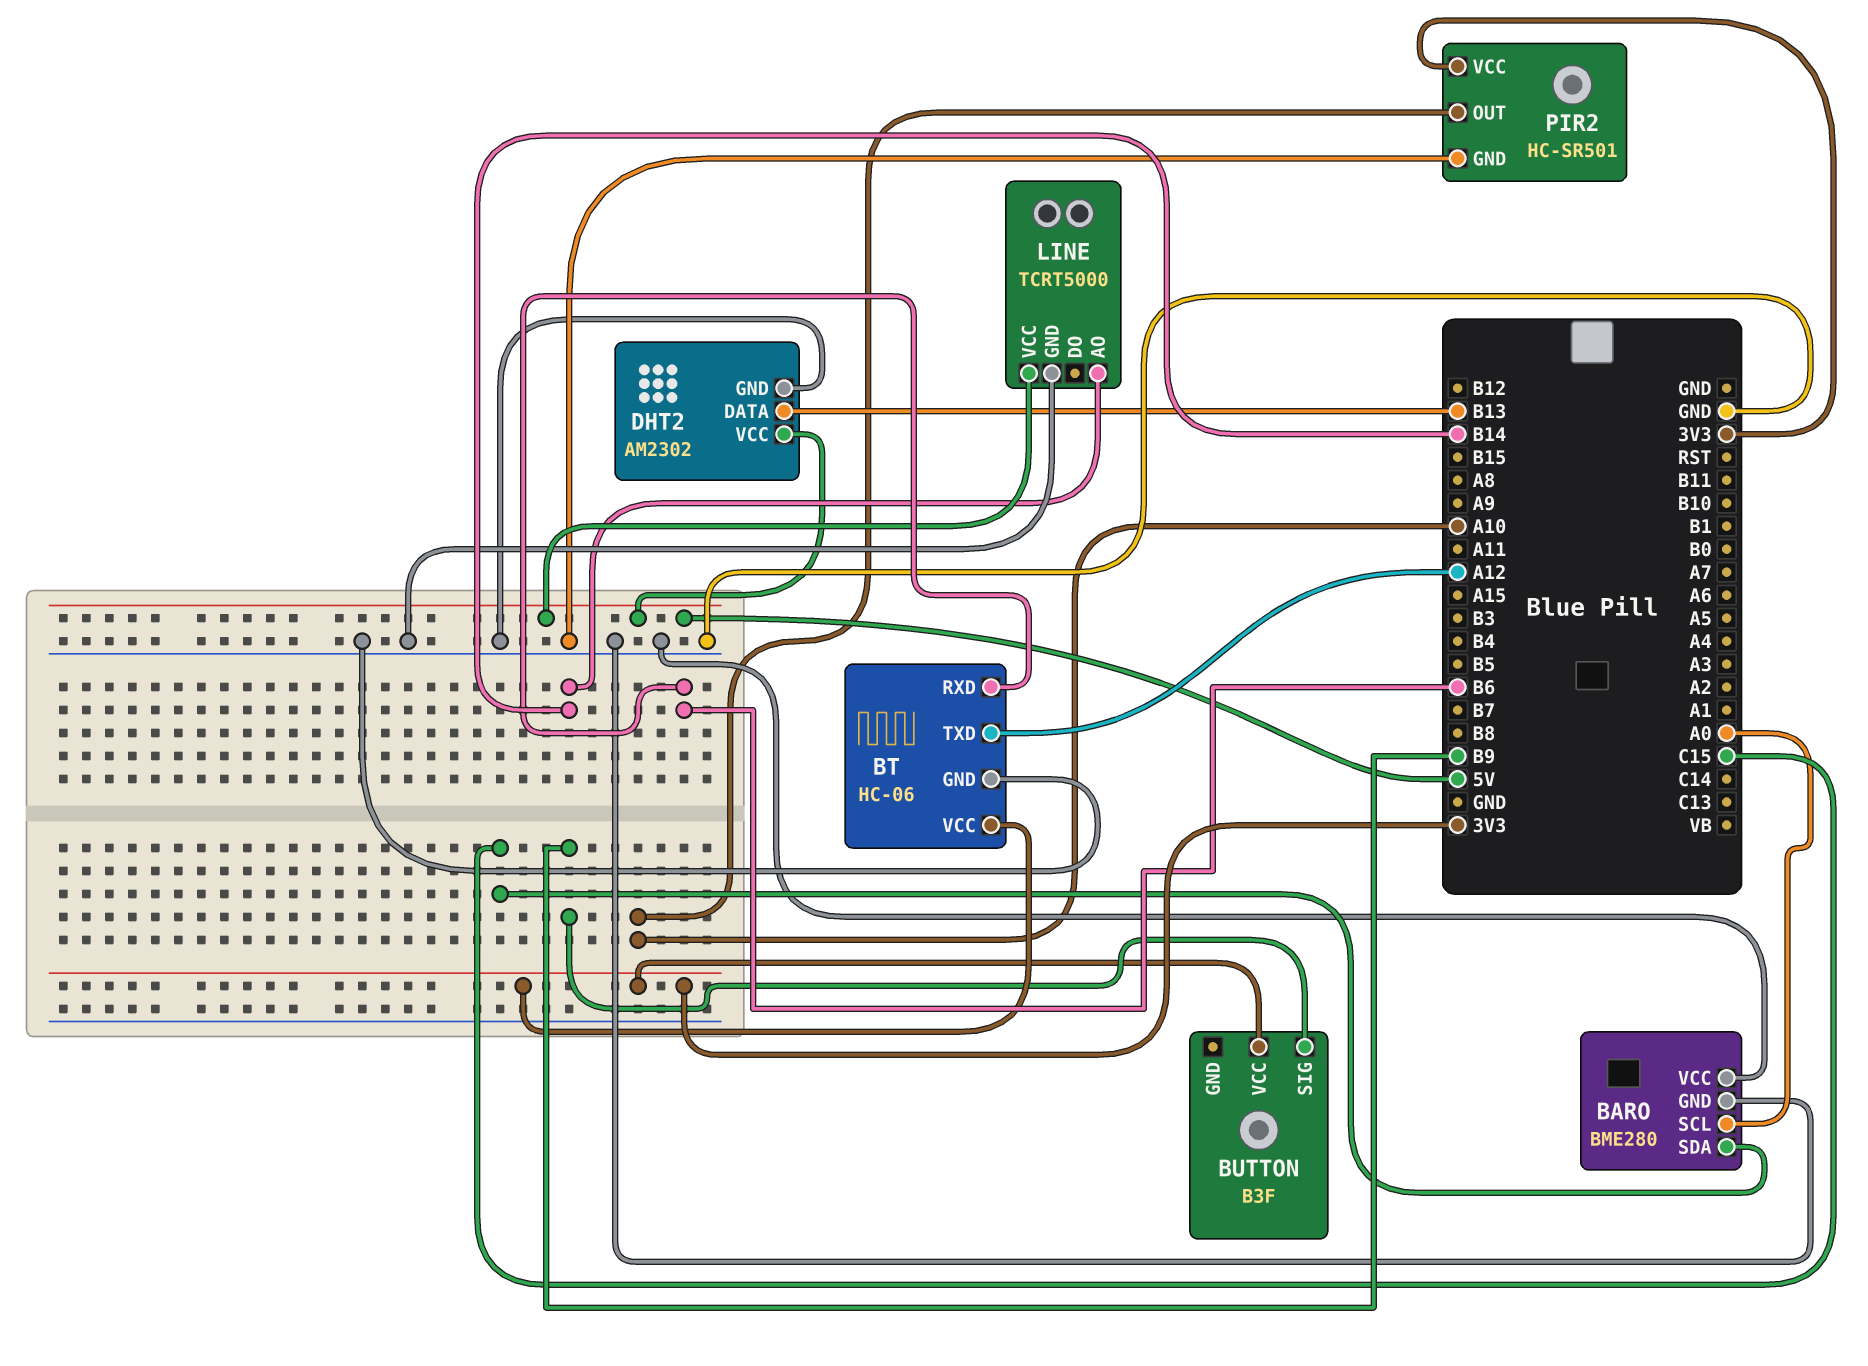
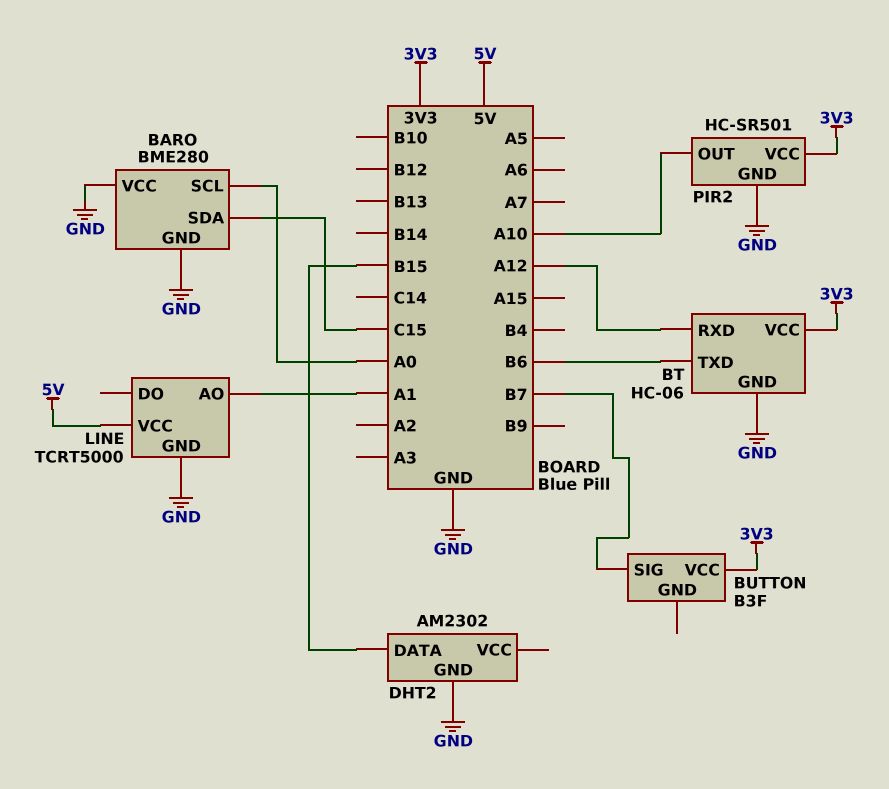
BT pin RXD: B6 -> A12
BT pin TXD: A12 -> B6
BUTTON pin SIG: B9 -> B7
DHT2 pin DATA: B13 -> B15
DHT2 pin VCC: 5V -> none
LINE pin AO: B14 -> A1

